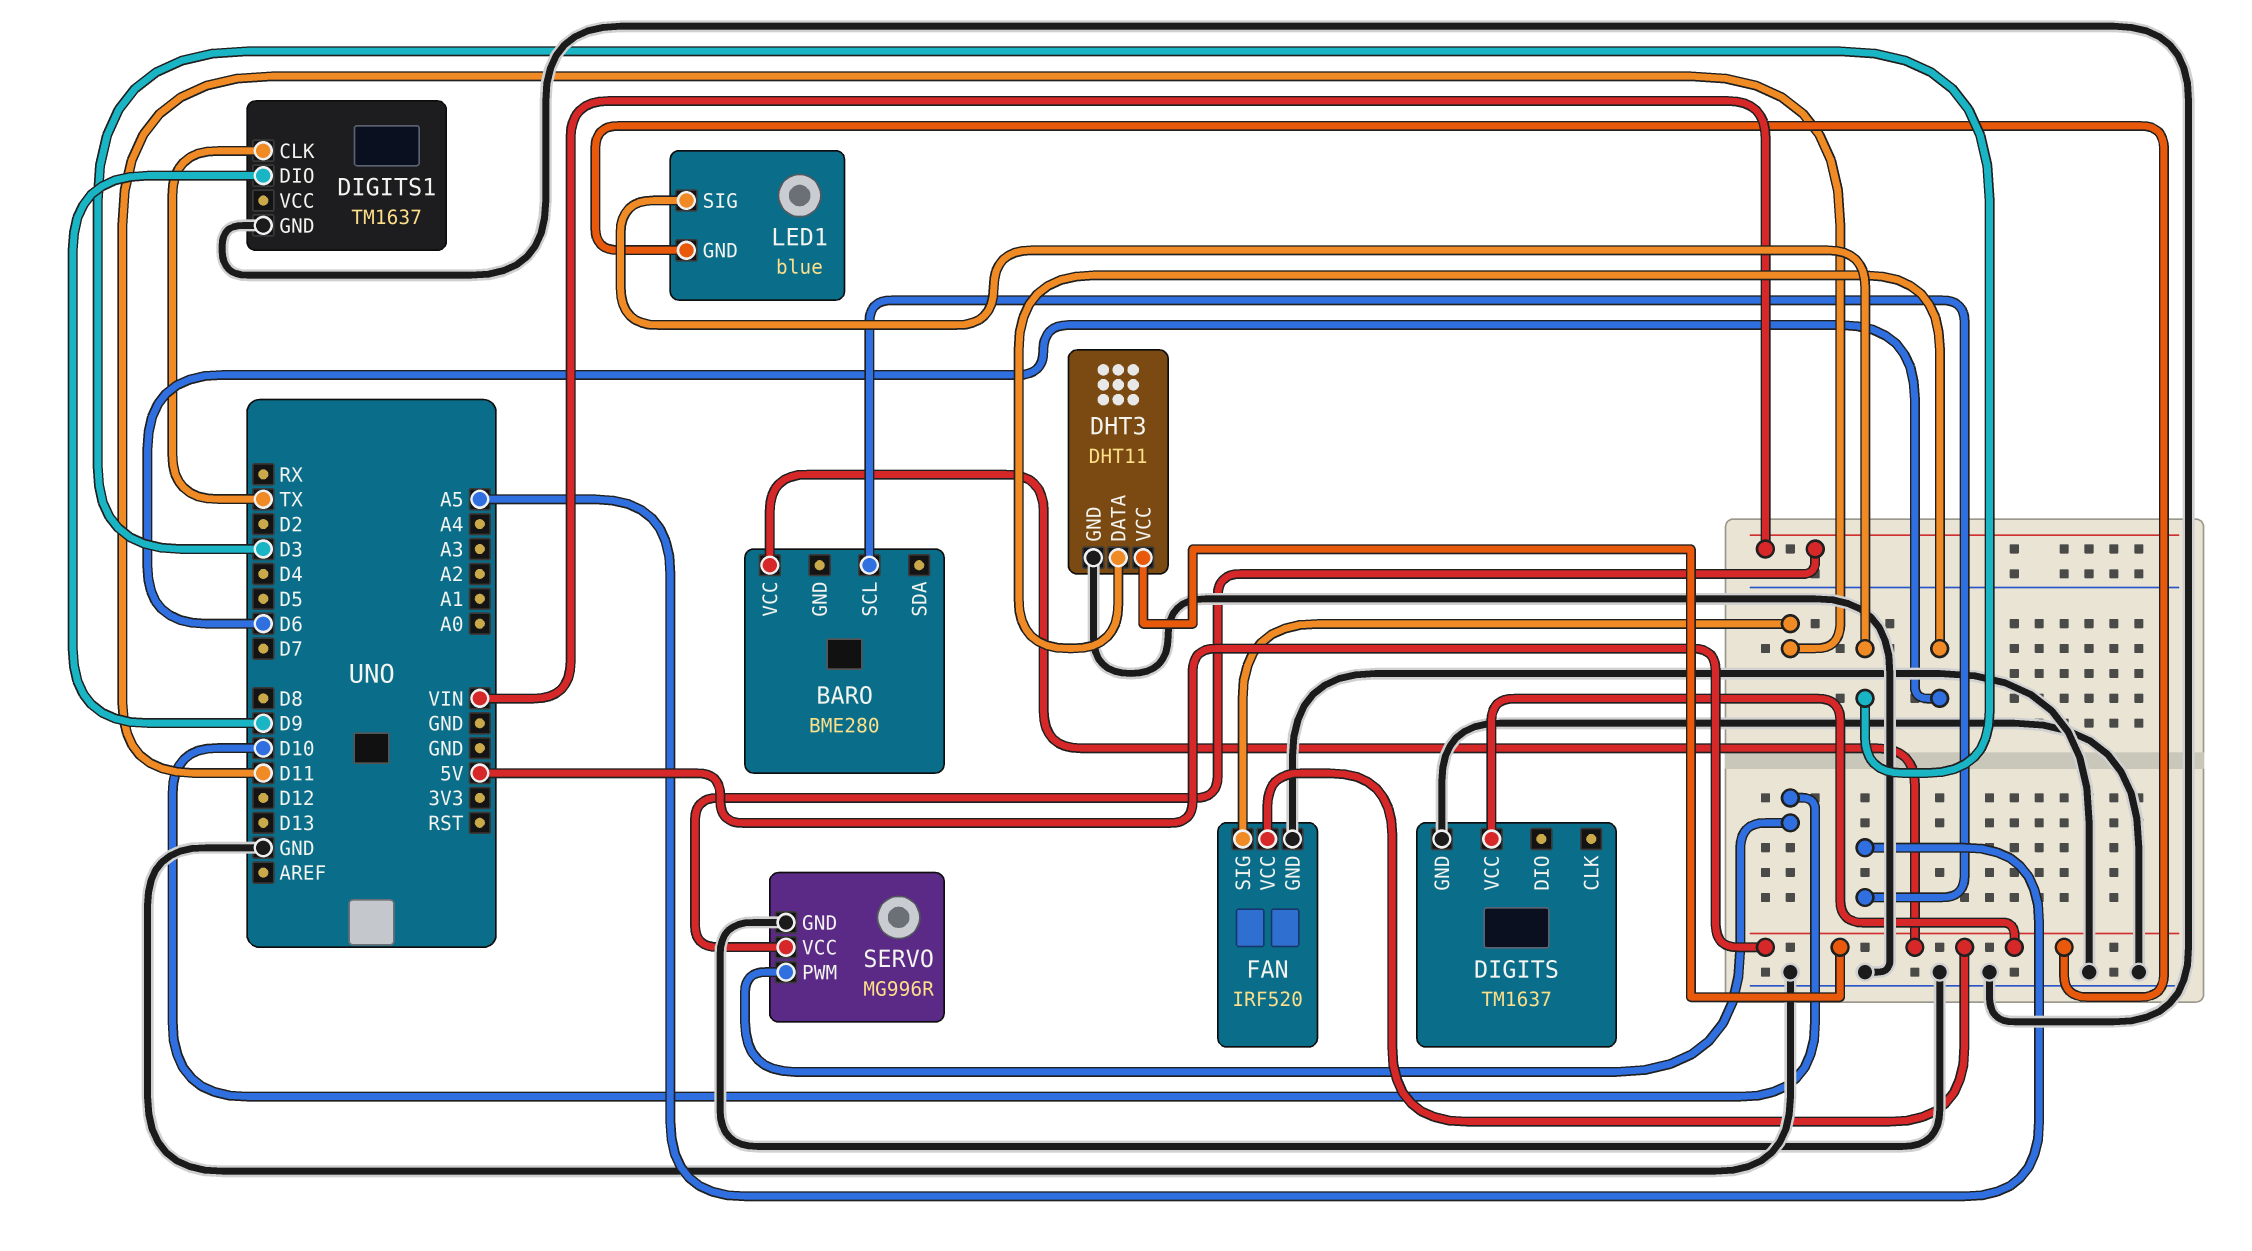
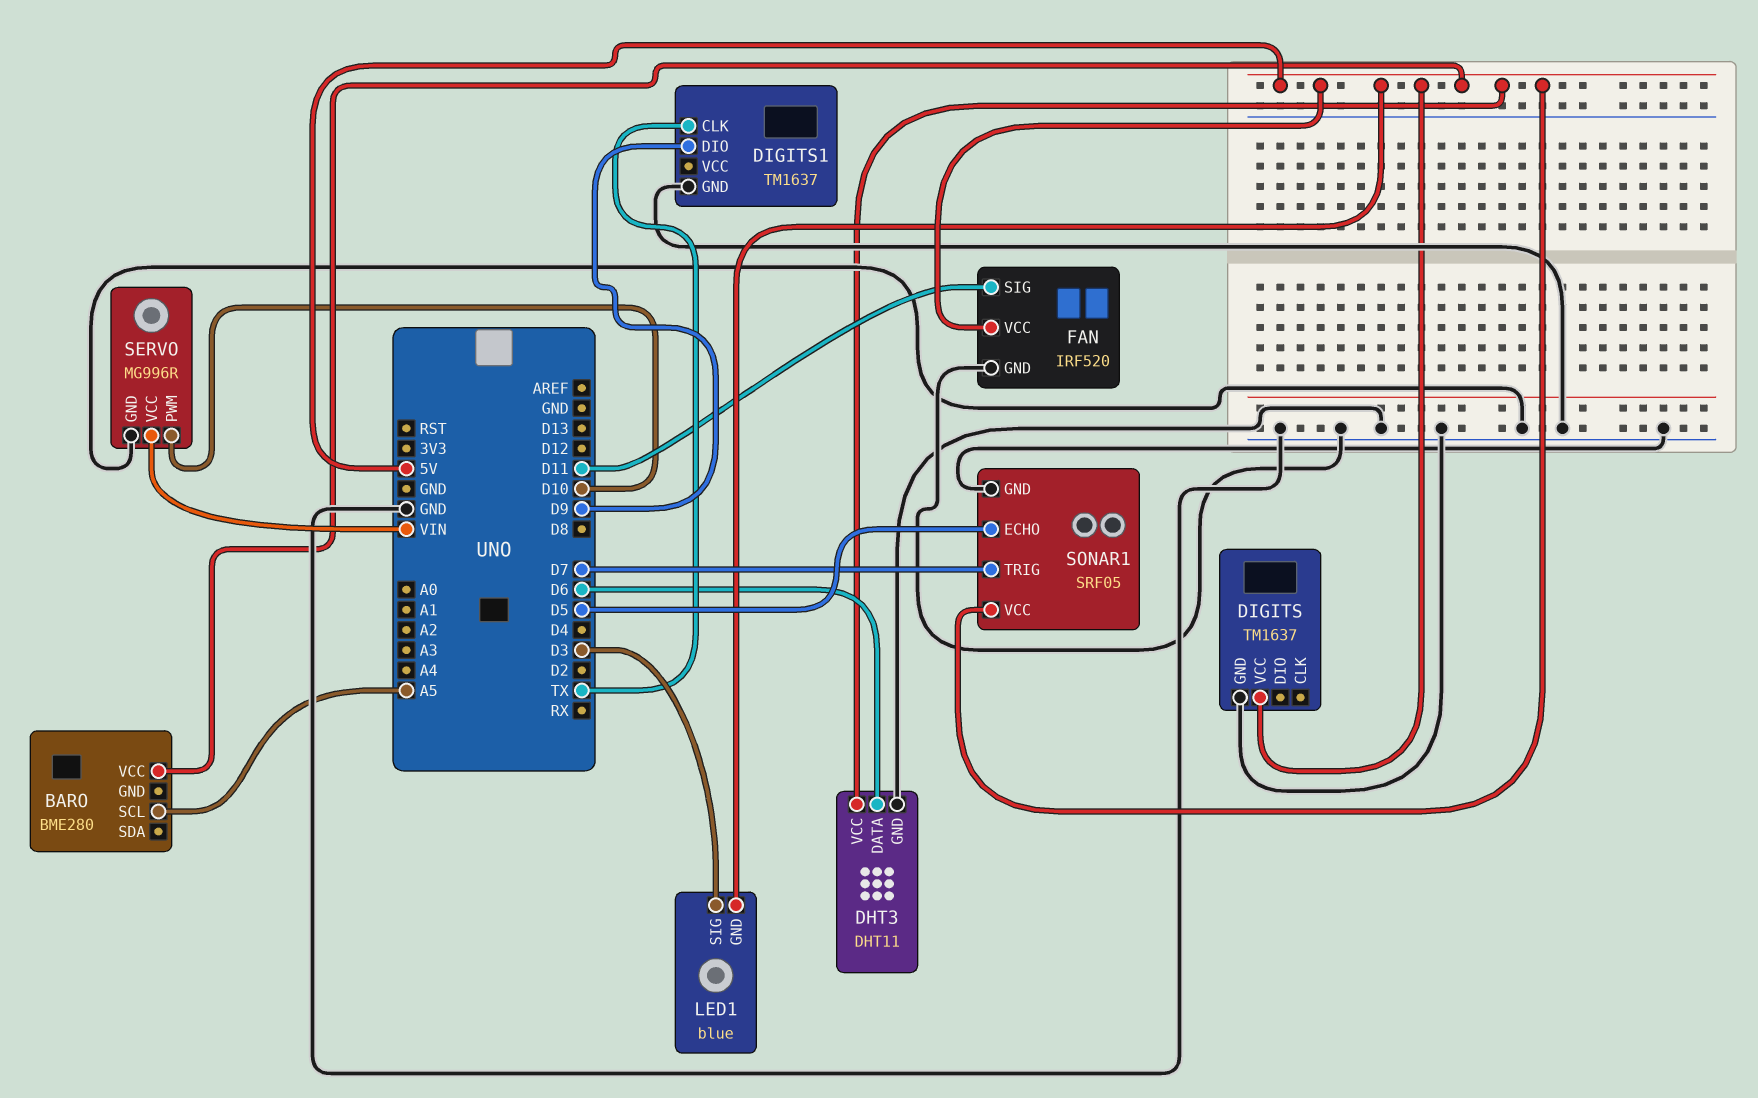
SONAR1: none -> SRF05
SONAR1 pin ECHO: none -> D5
SONAR1 pin GND: none -> GND
SONAR1 pin TRIG: none -> D7
SONAR1 pin VCC: none -> 5V

